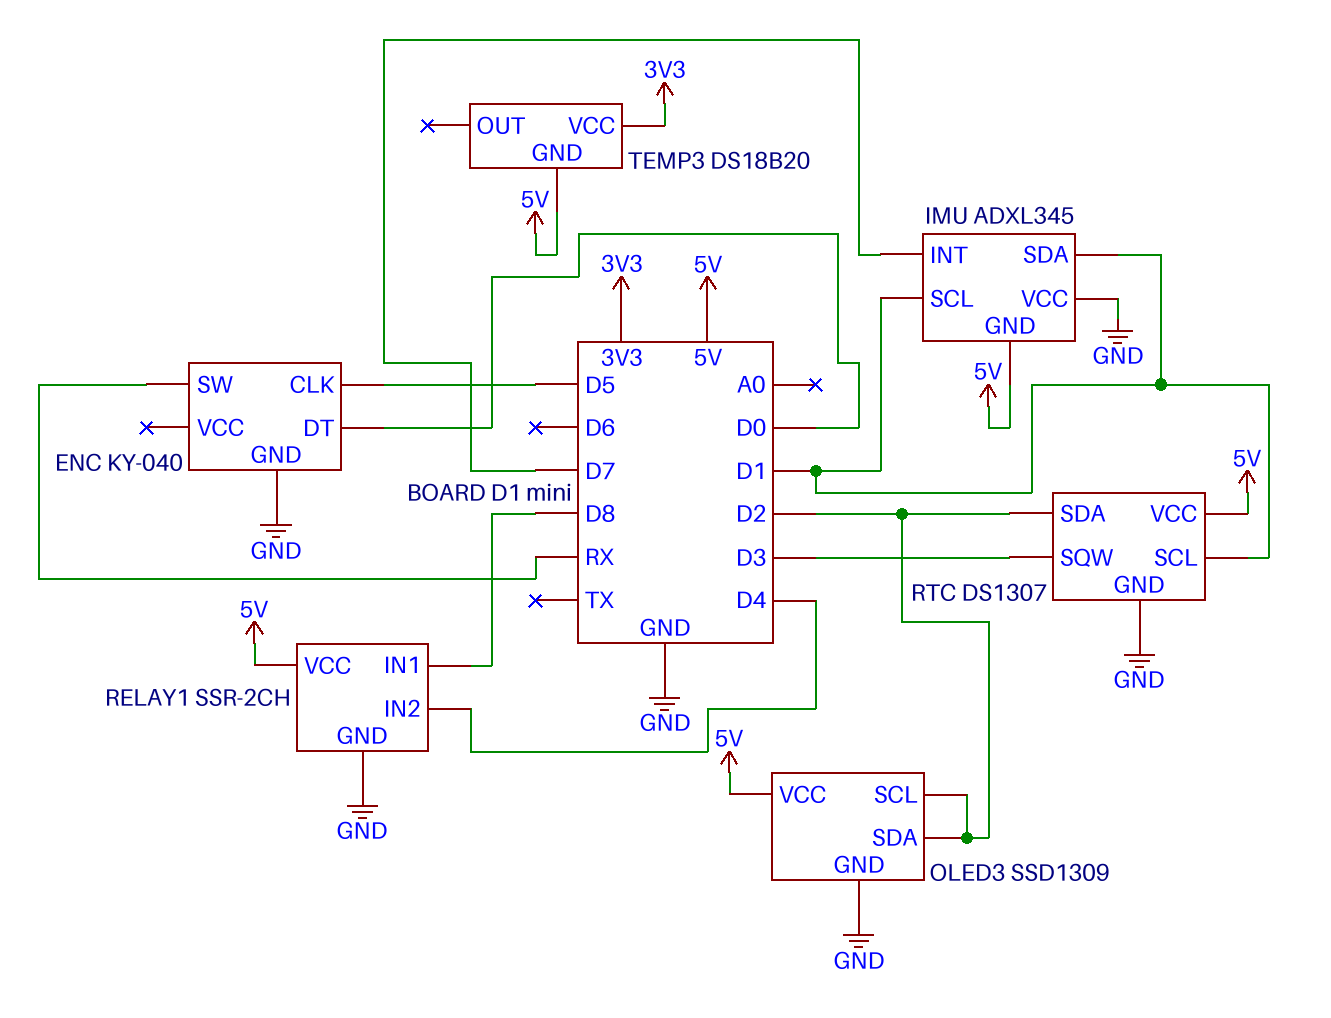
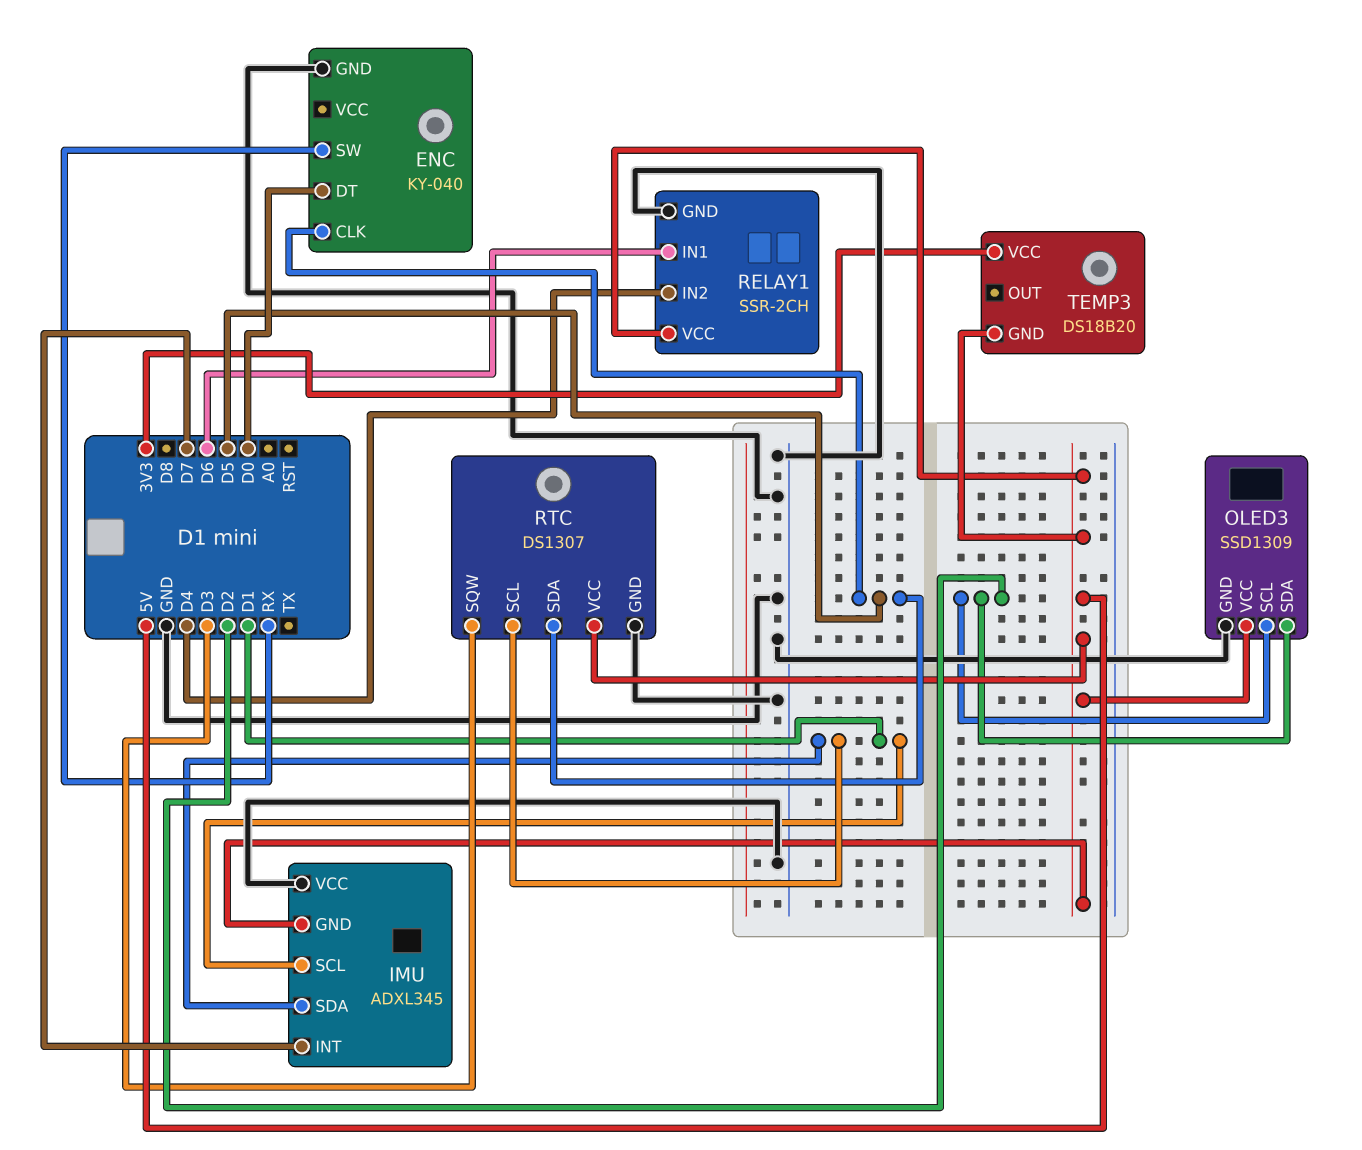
RELAY1 pin IN1: D8 -> D6
RTC pin SDA: D2 -> D5

